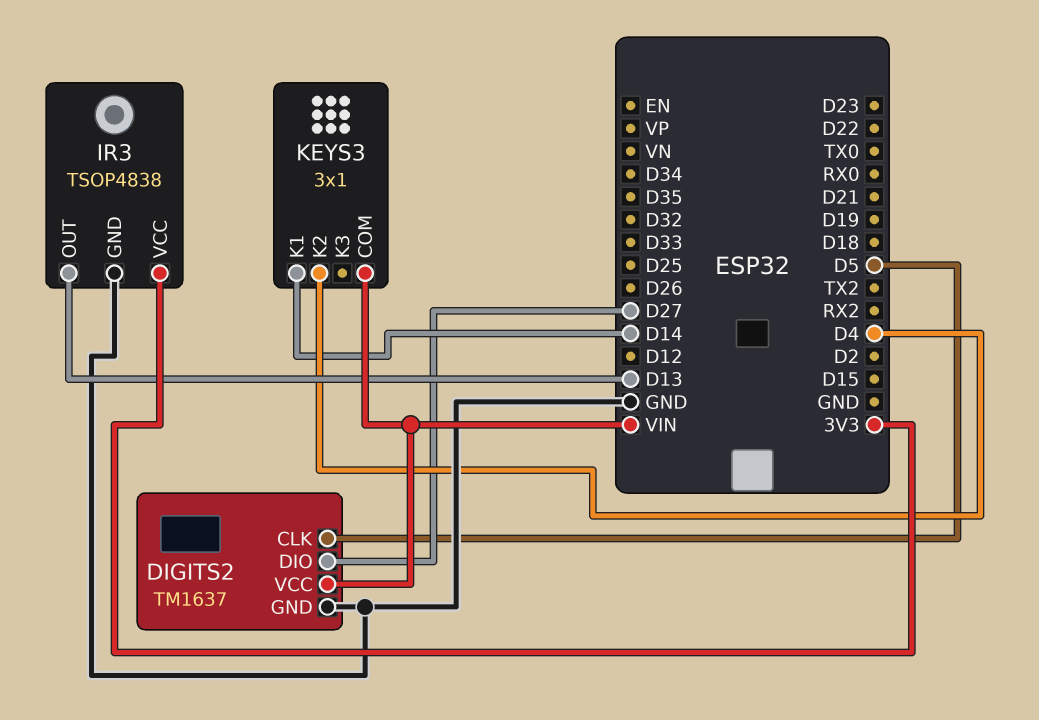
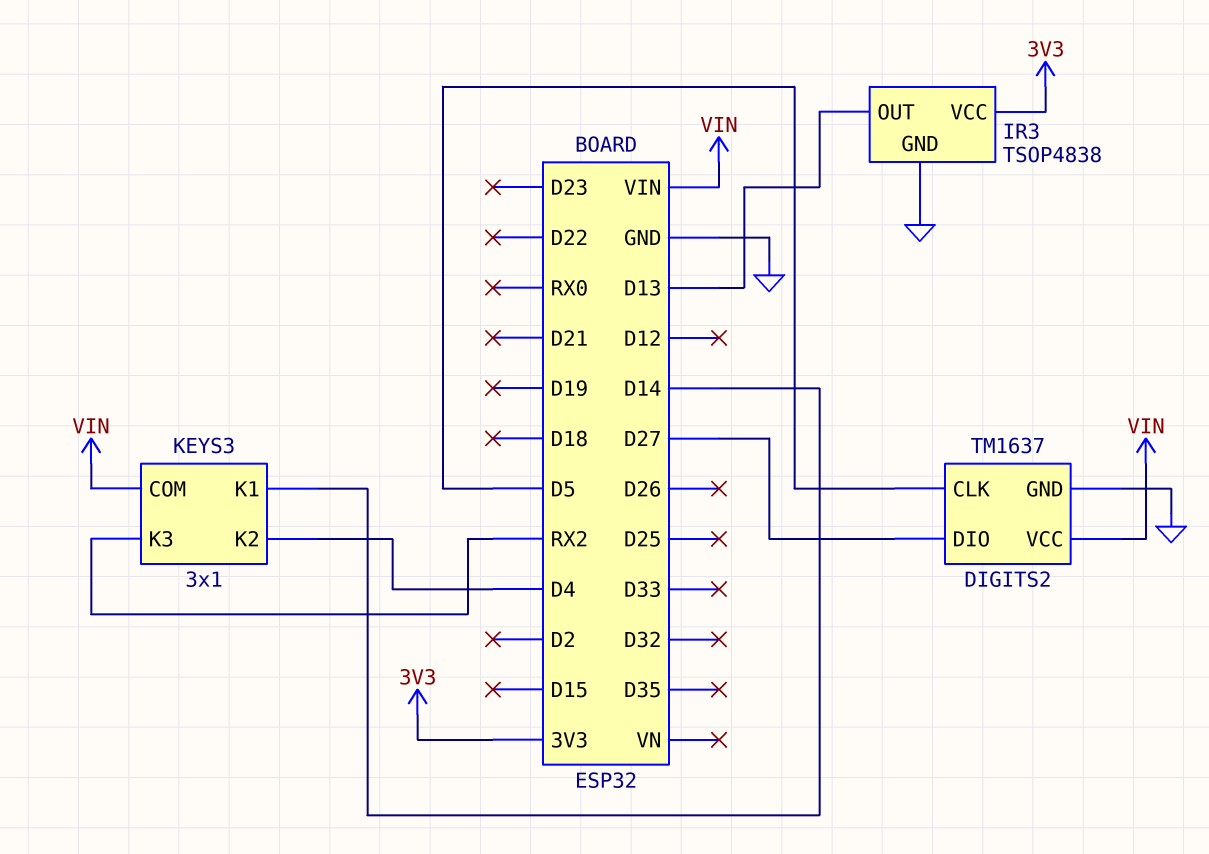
KEYS3 pin K3: none -> RX2

